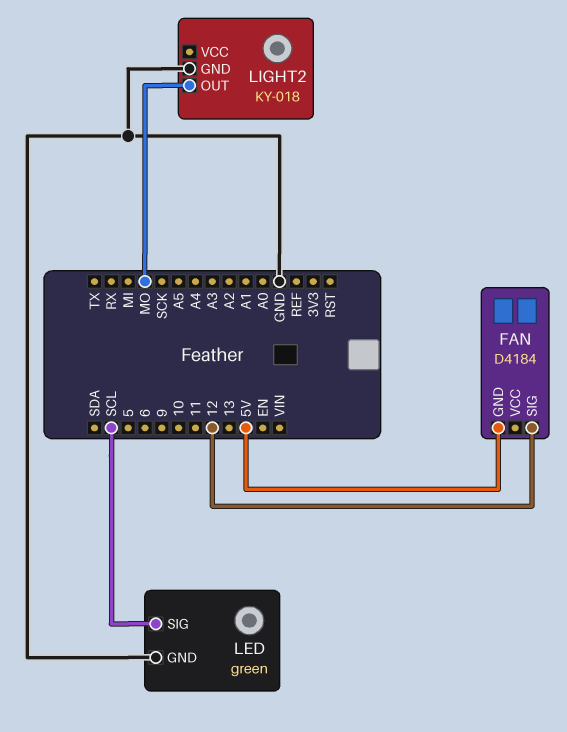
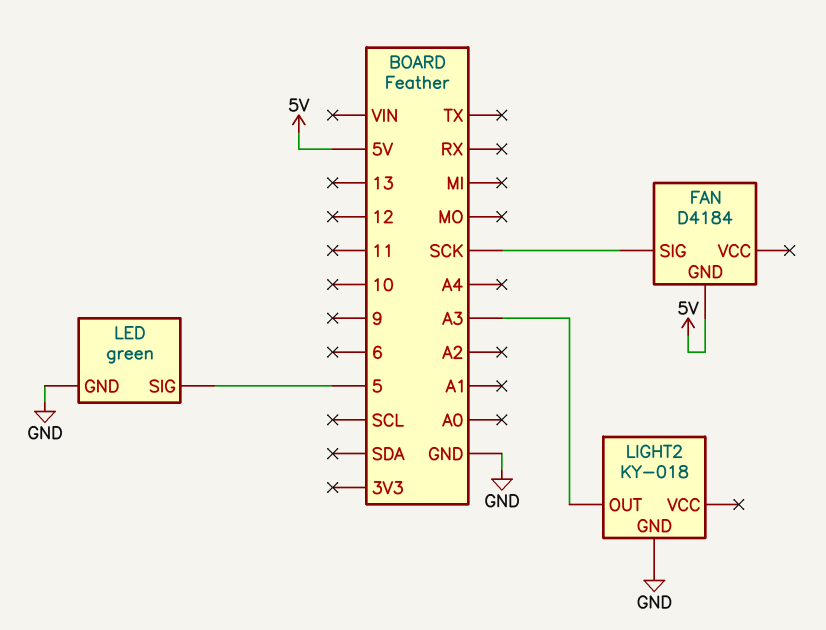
FAN pin SIG: 12 -> SCK
LED pin SIG: SCL -> 5
LIGHT2 pin OUT: MO -> A3

